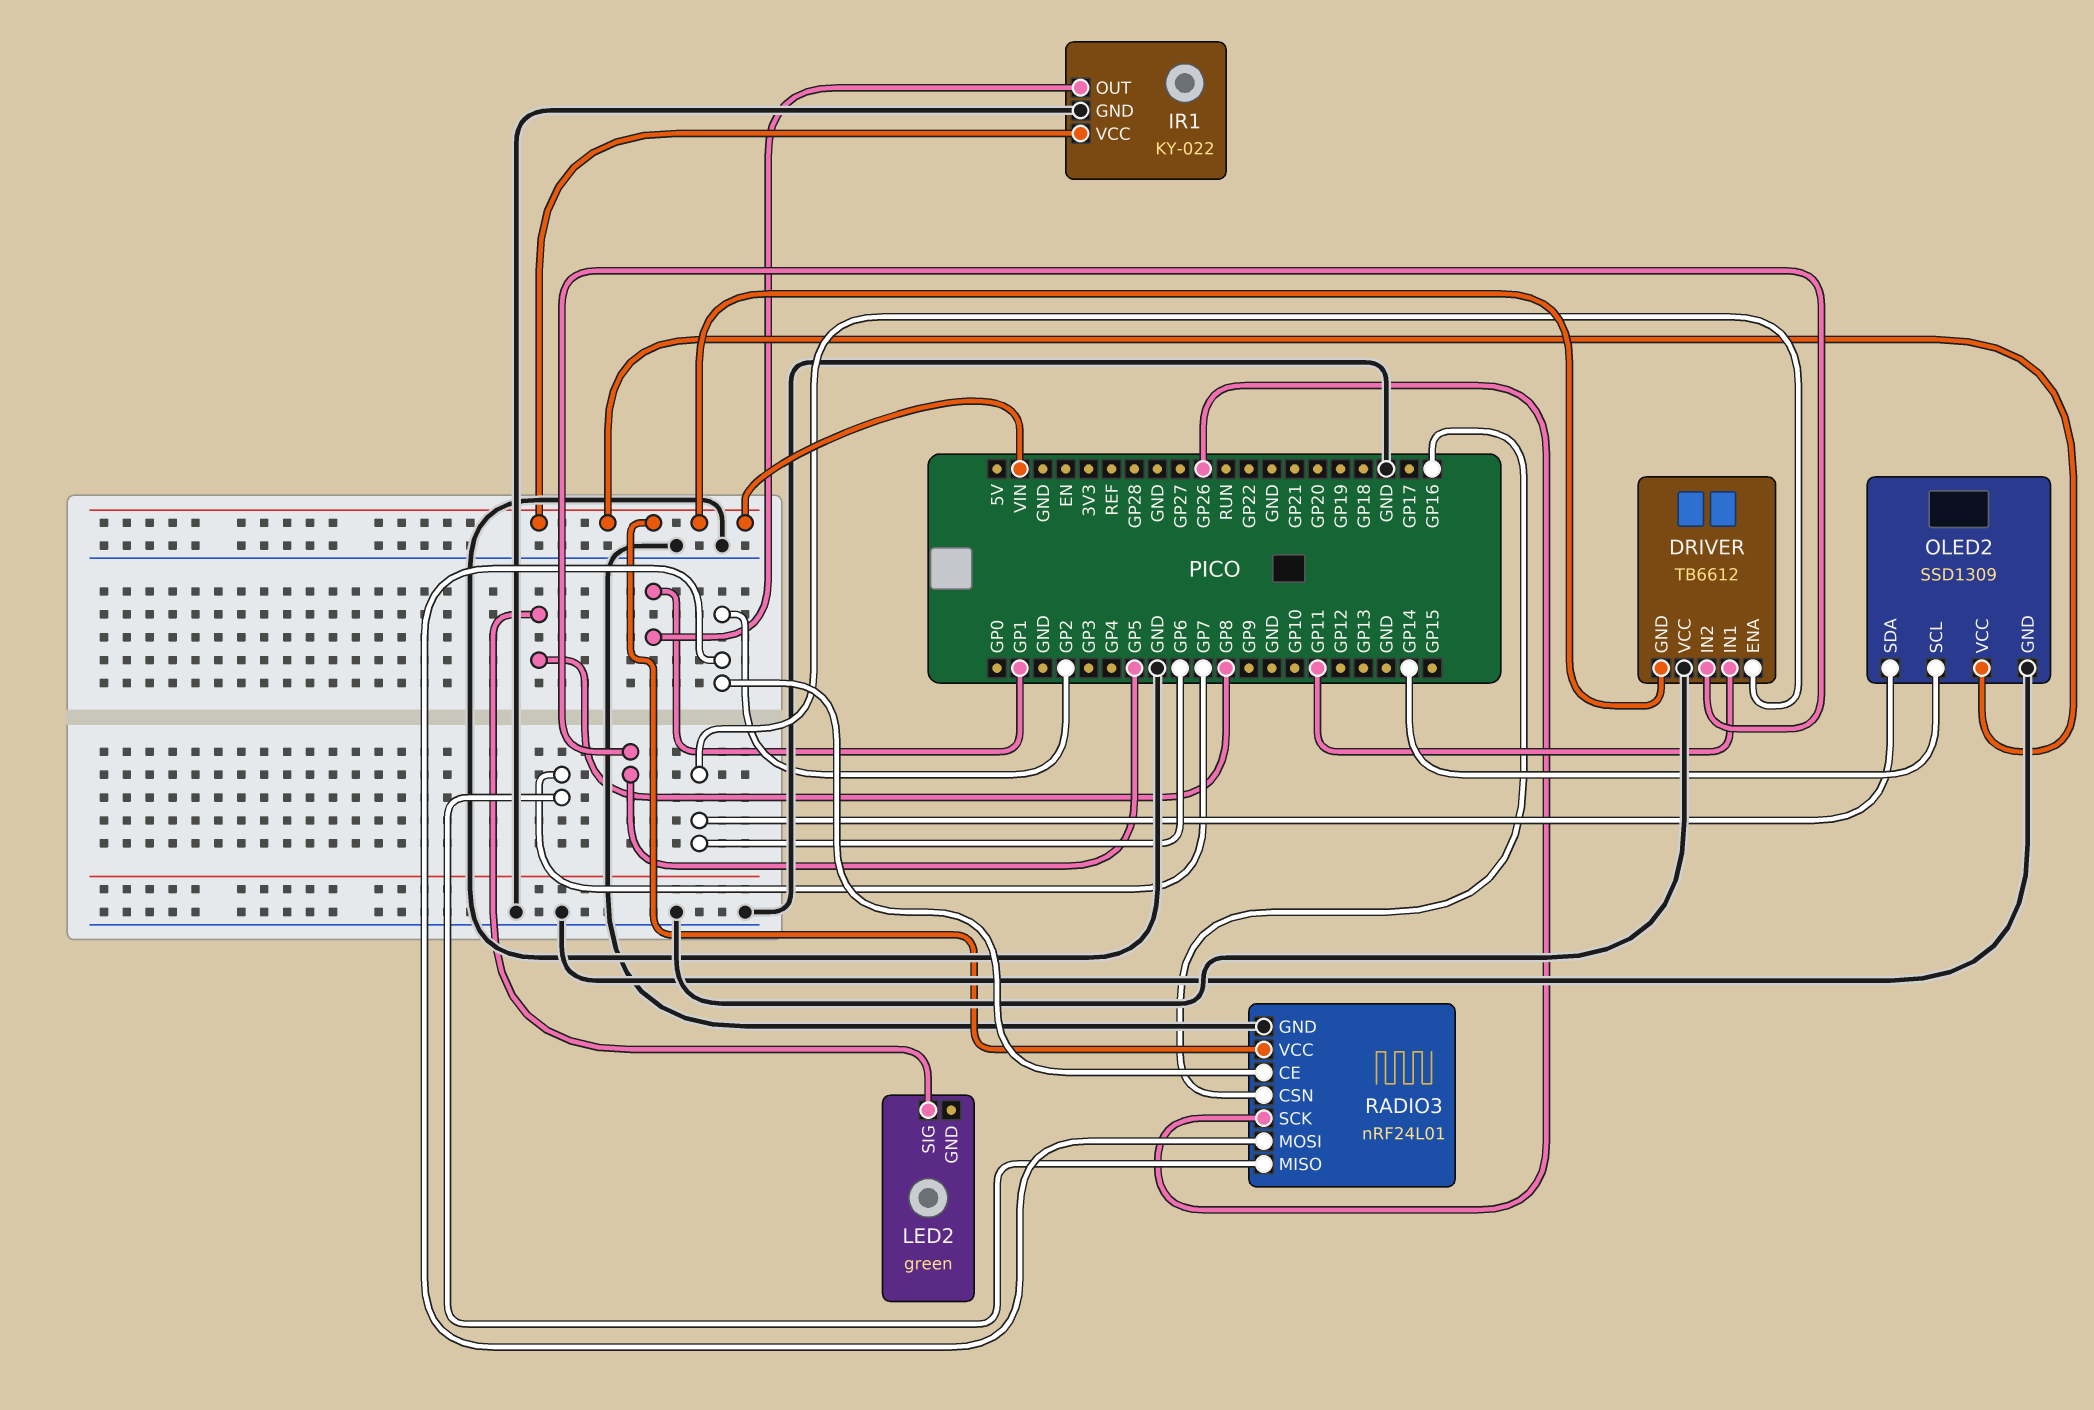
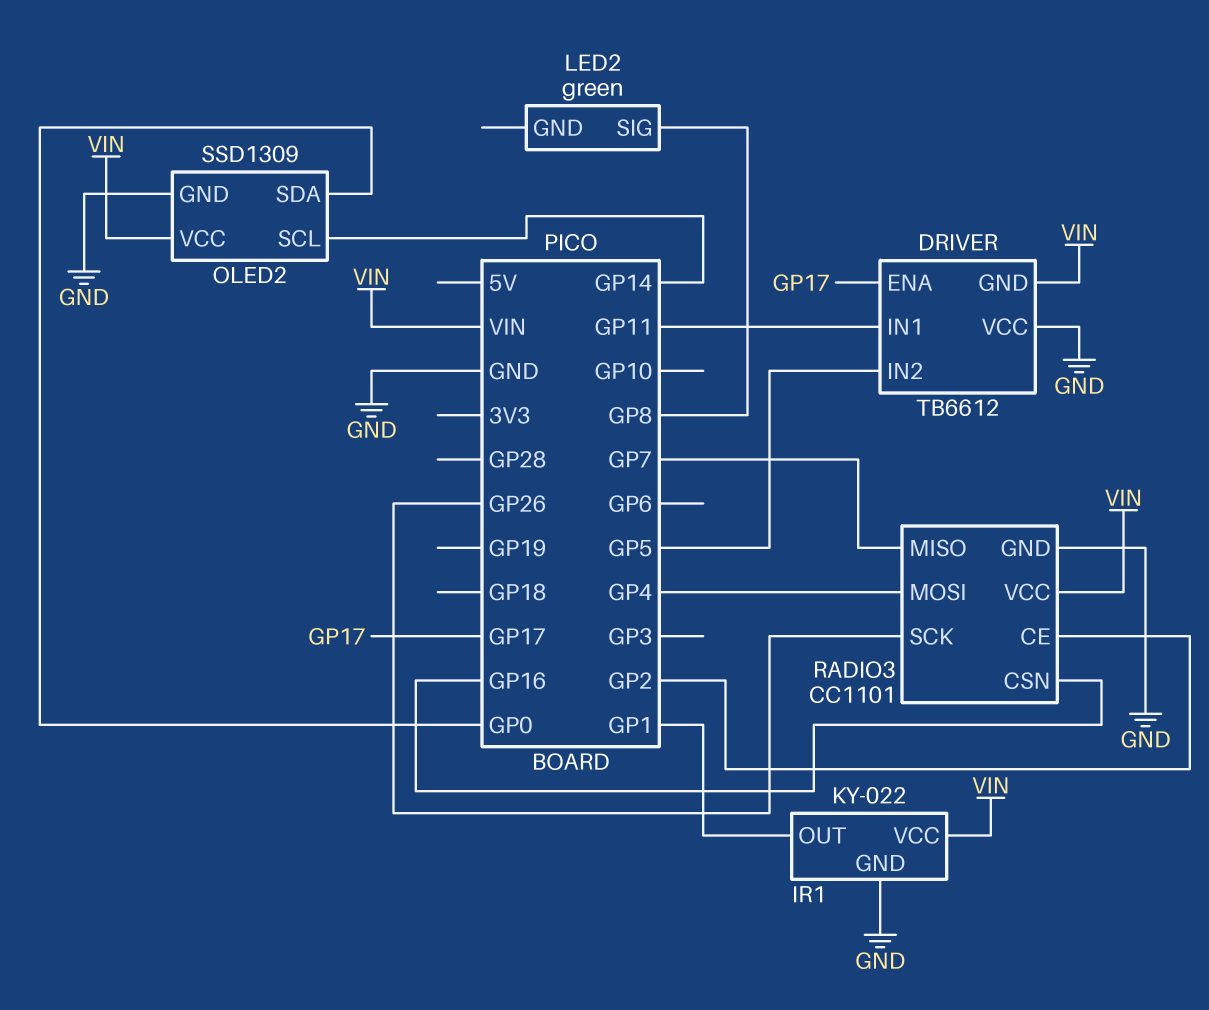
DRIVER pin ENA: GP6 -> GP17
OLED2 pin SDA: GP6 -> GP0
RADIO3: nRF24L01 -> CC1101
RADIO3 pin MOSI: GP2 -> GP4

